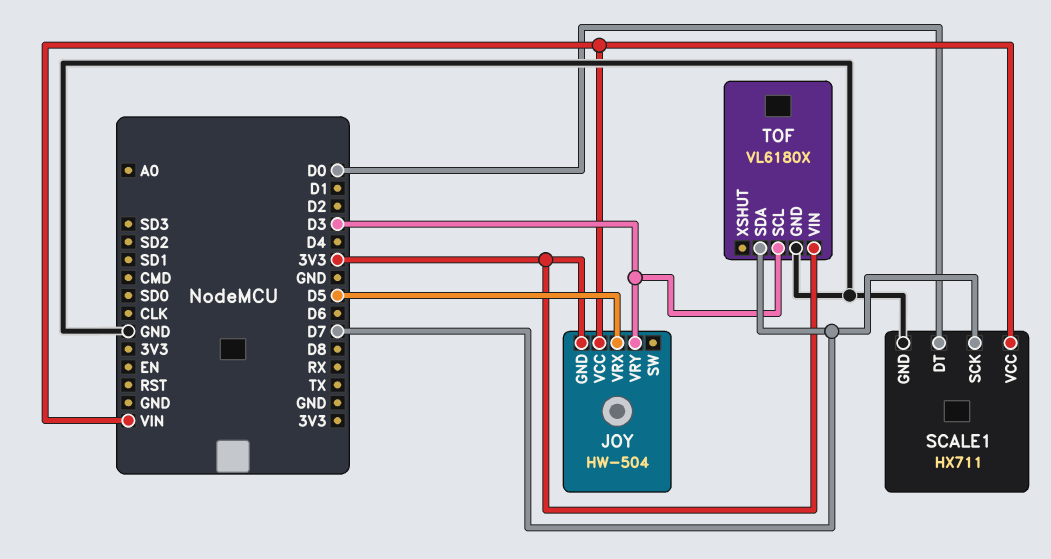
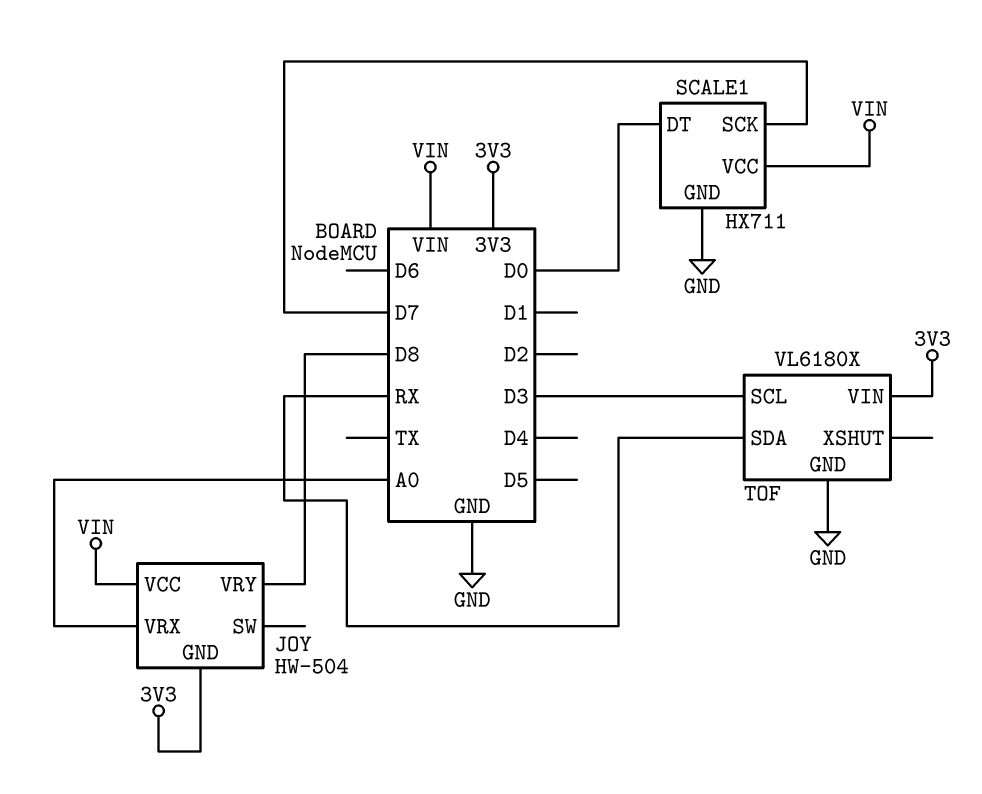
JOY pin VRX: D5 -> A0
JOY pin VRY: D3 -> D8
TOF pin SDA: D7 -> RX

